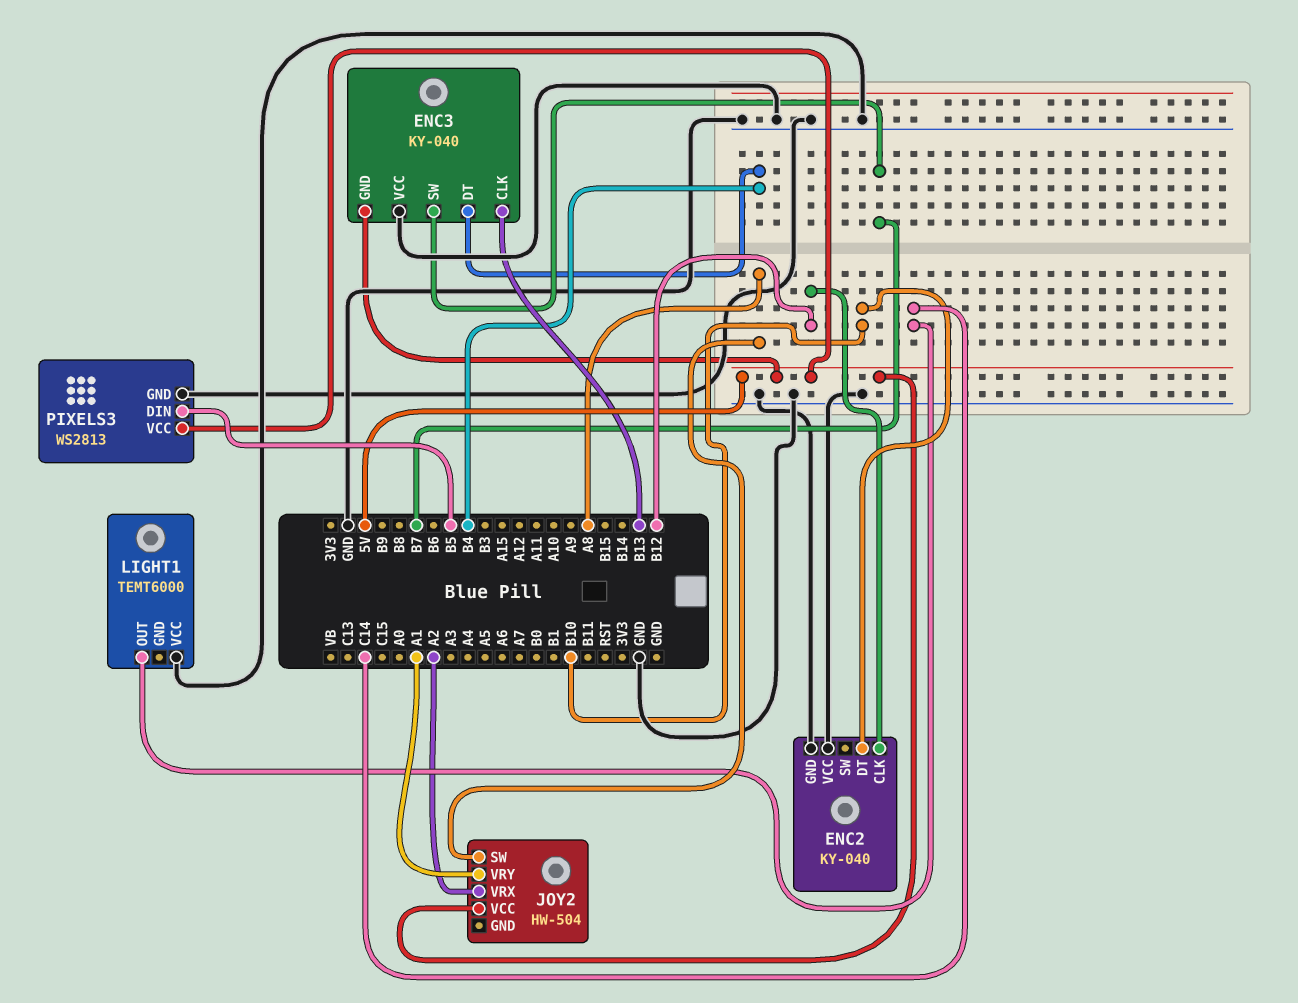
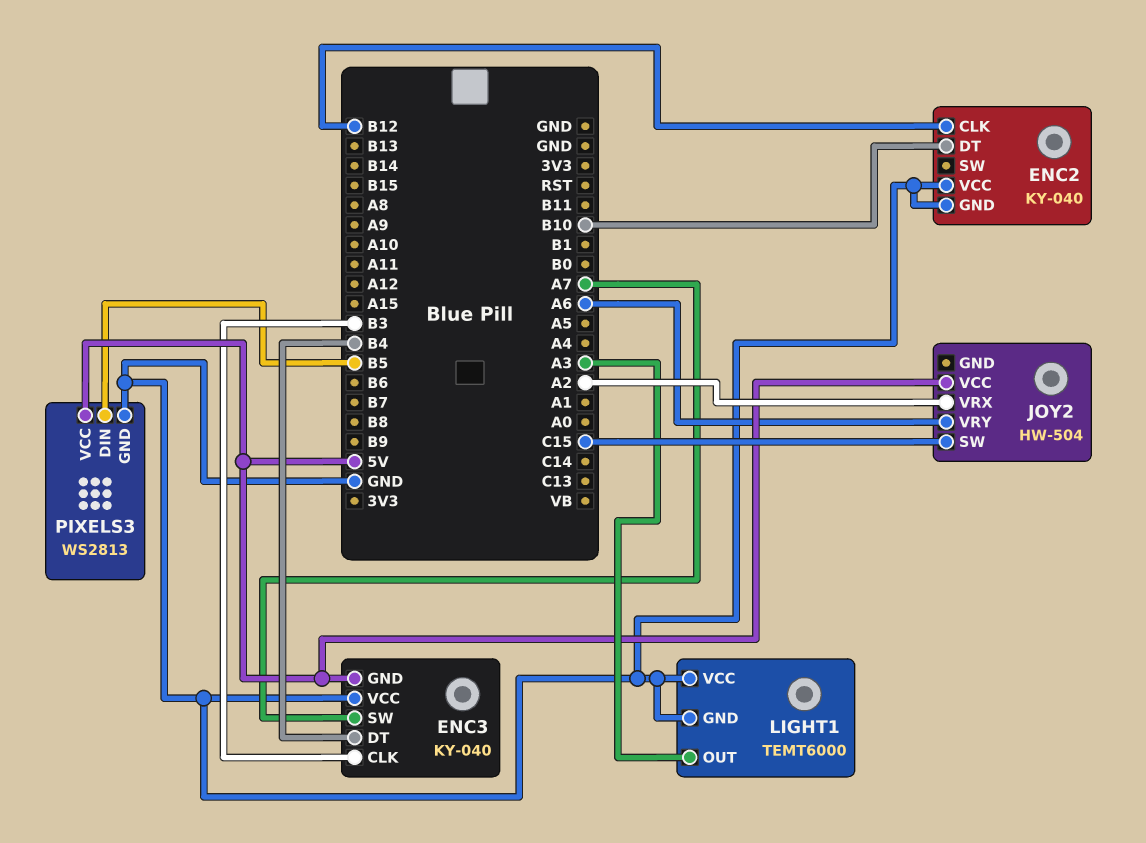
ENC3 pin CLK: B13 -> B3
ENC3 pin SW: B7 -> A7
JOY2 pin SW: A8 -> C15
JOY2 pin VRY: A1 -> A6
LIGHT1 pin GND: none -> GND
LIGHT1 pin OUT: C14 -> A3

